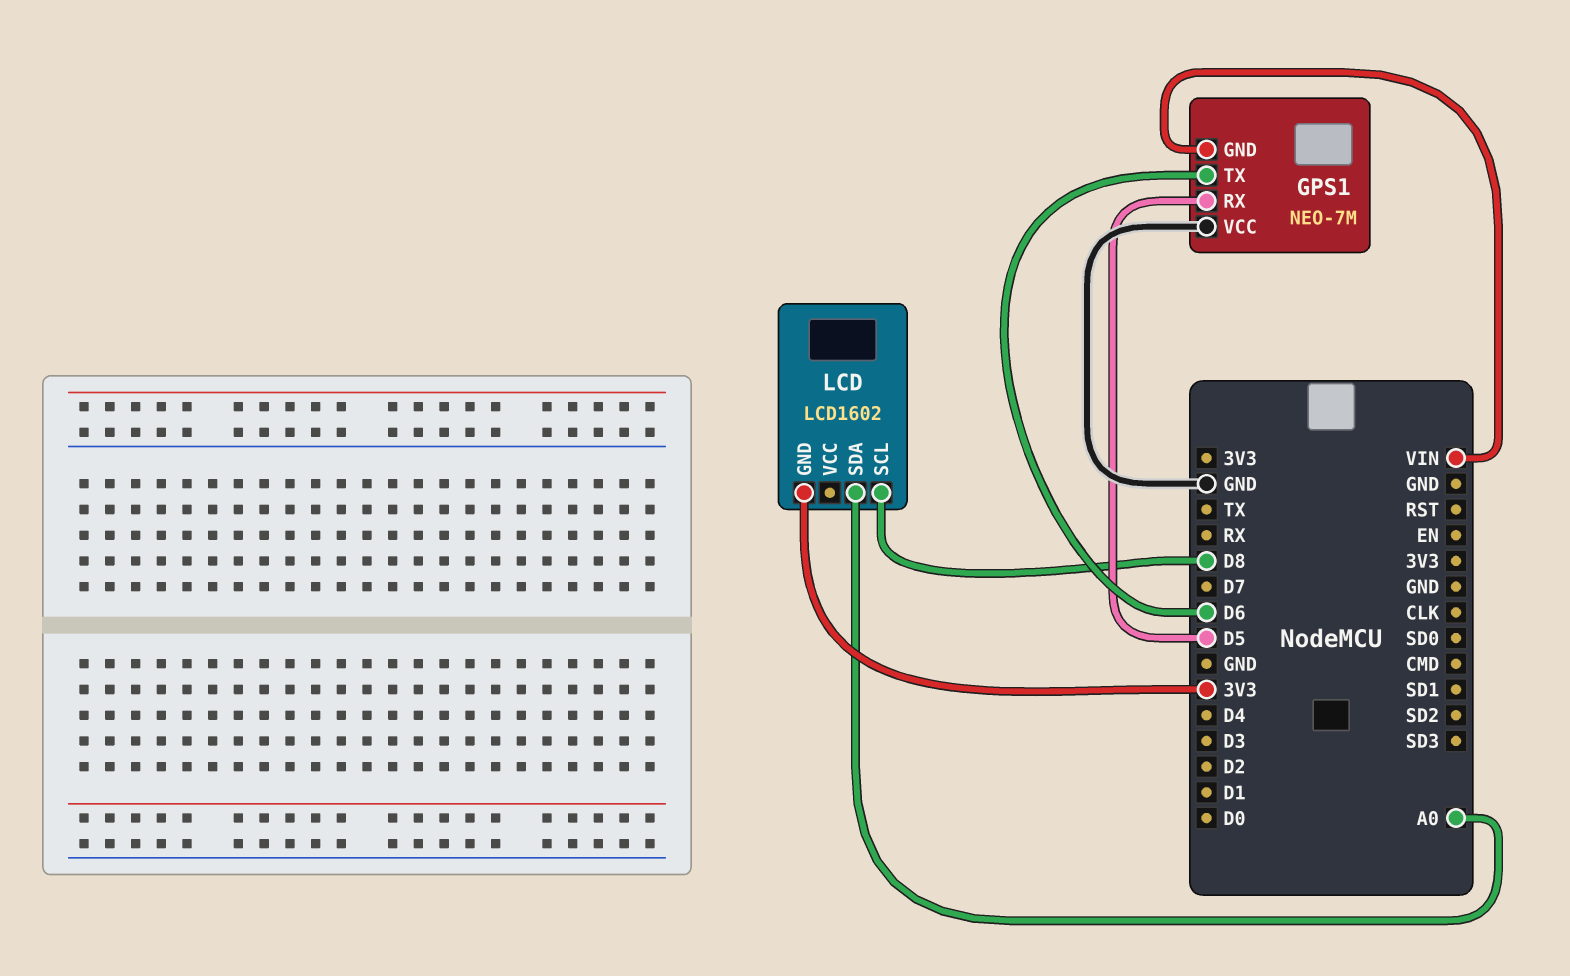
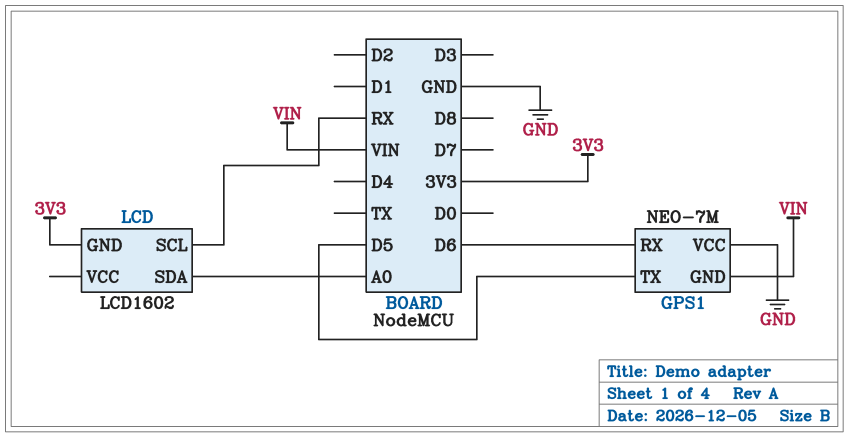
GPS1 pin RX: D5 -> D6
GPS1 pin TX: D6 -> D5
LCD pin SCL: D8 -> RX

